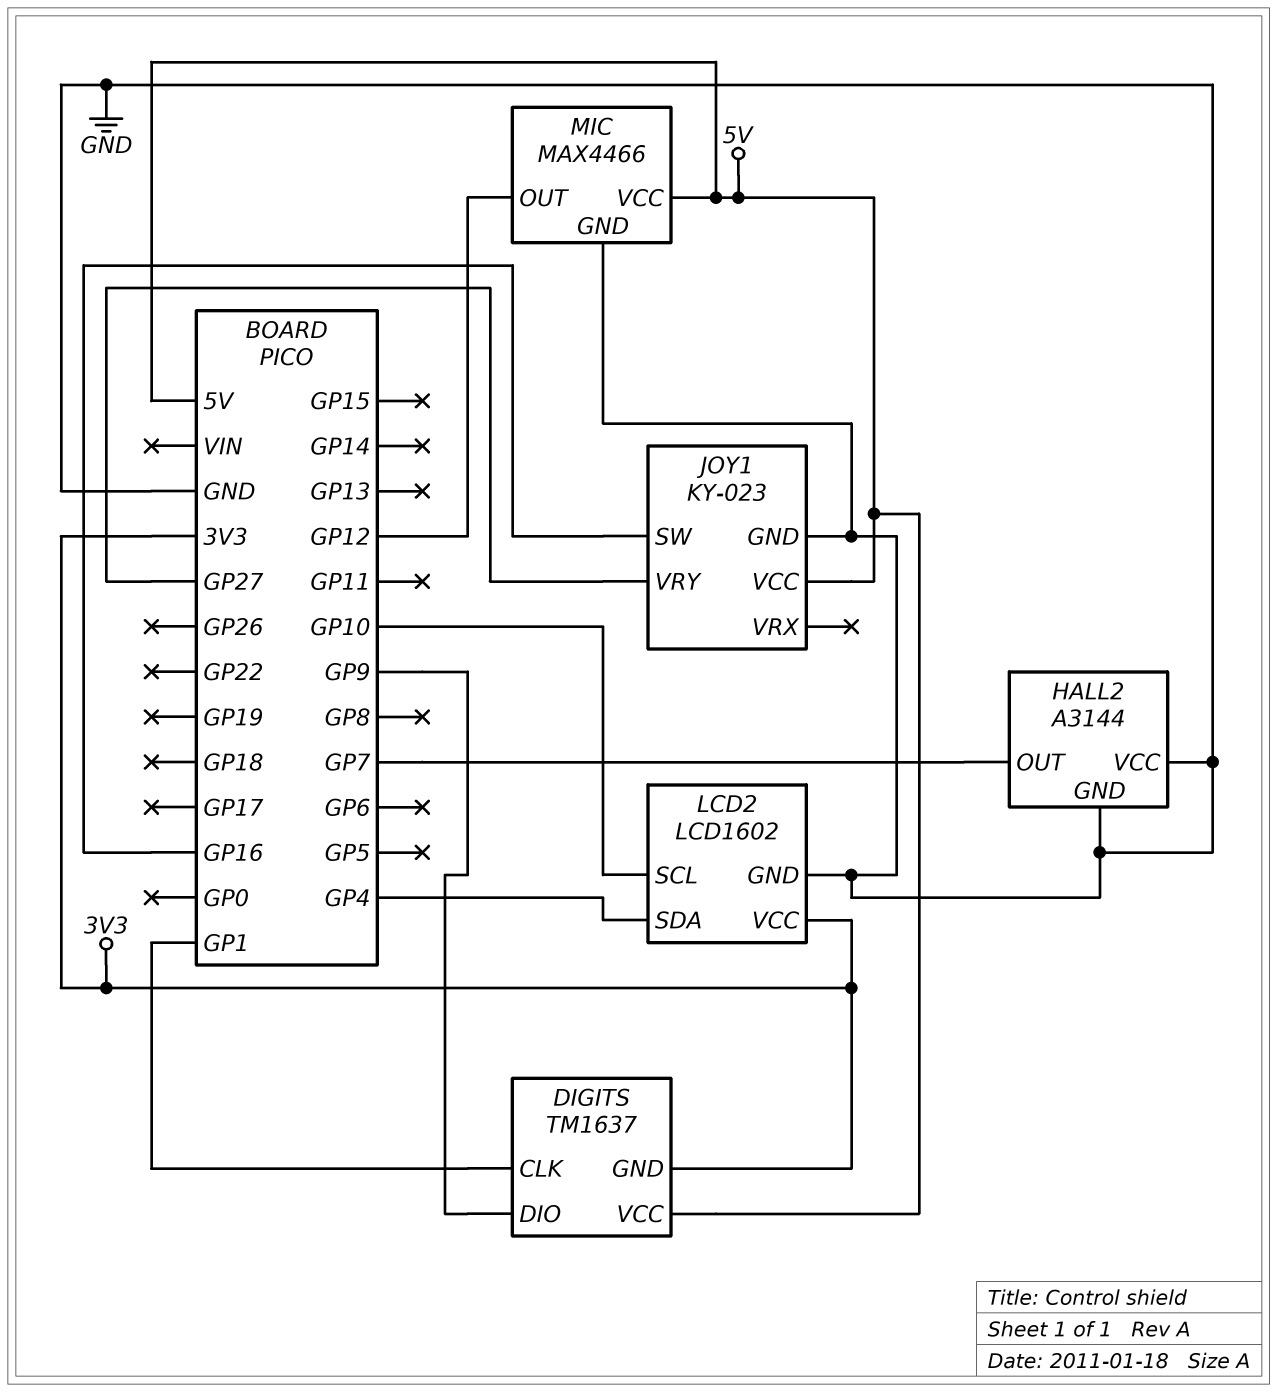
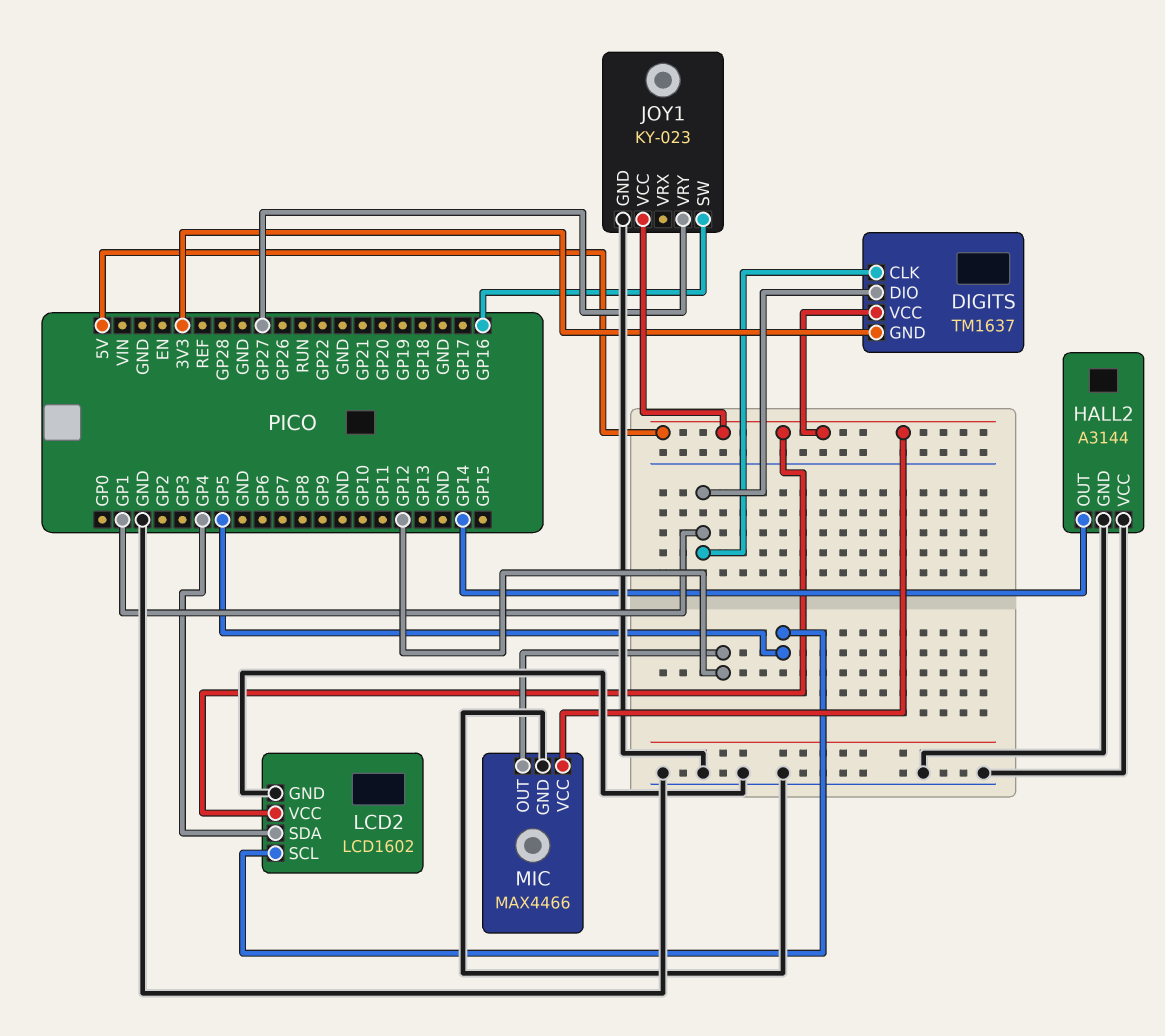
DIGITS pin DIO: GP9 -> GP1
HALL2 pin OUT: GP7 -> GP14
LCD2 pin SCL: GP10 -> GP5
LCD2 pin VCC: 3V3 -> 5V

